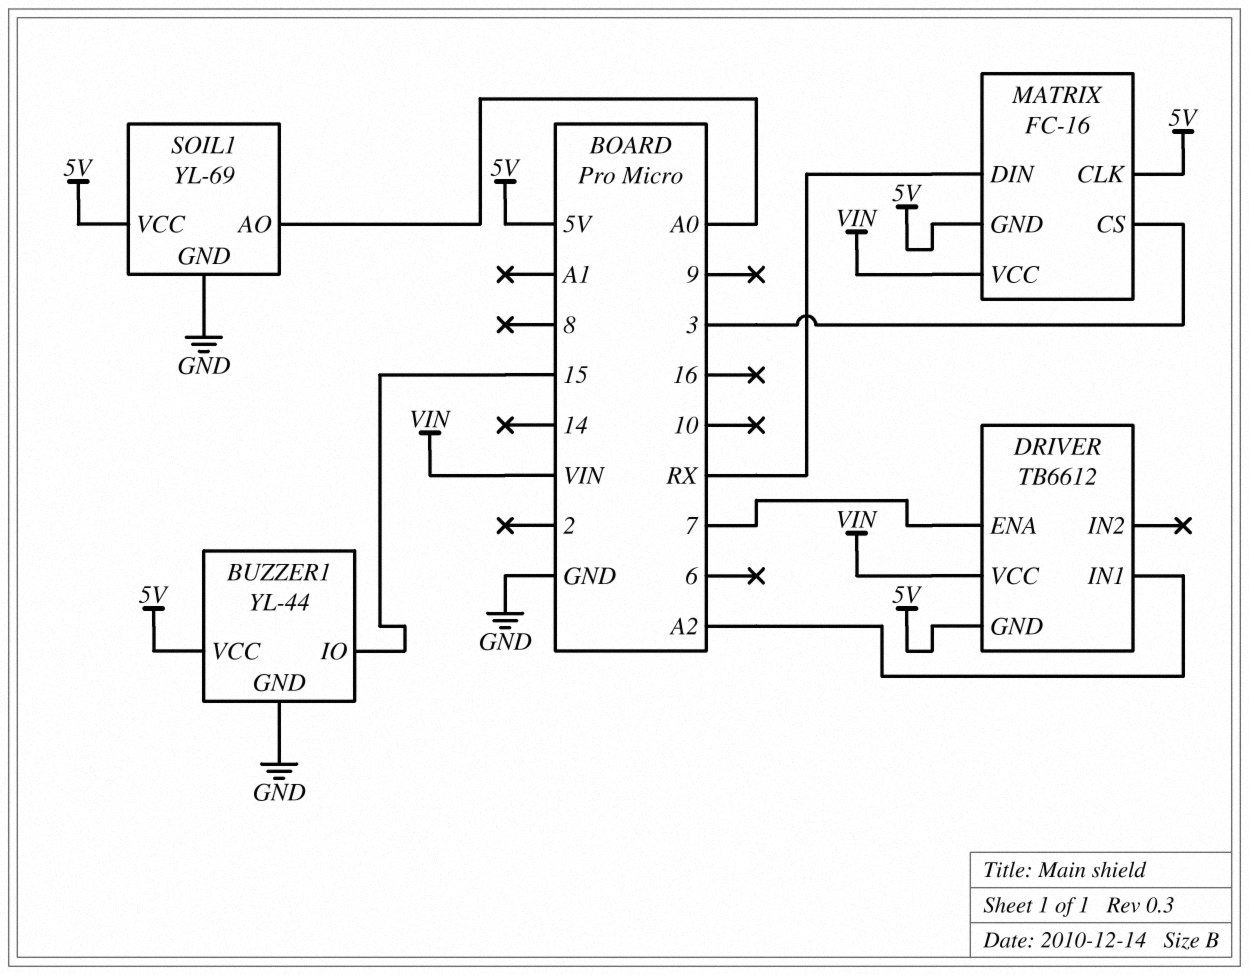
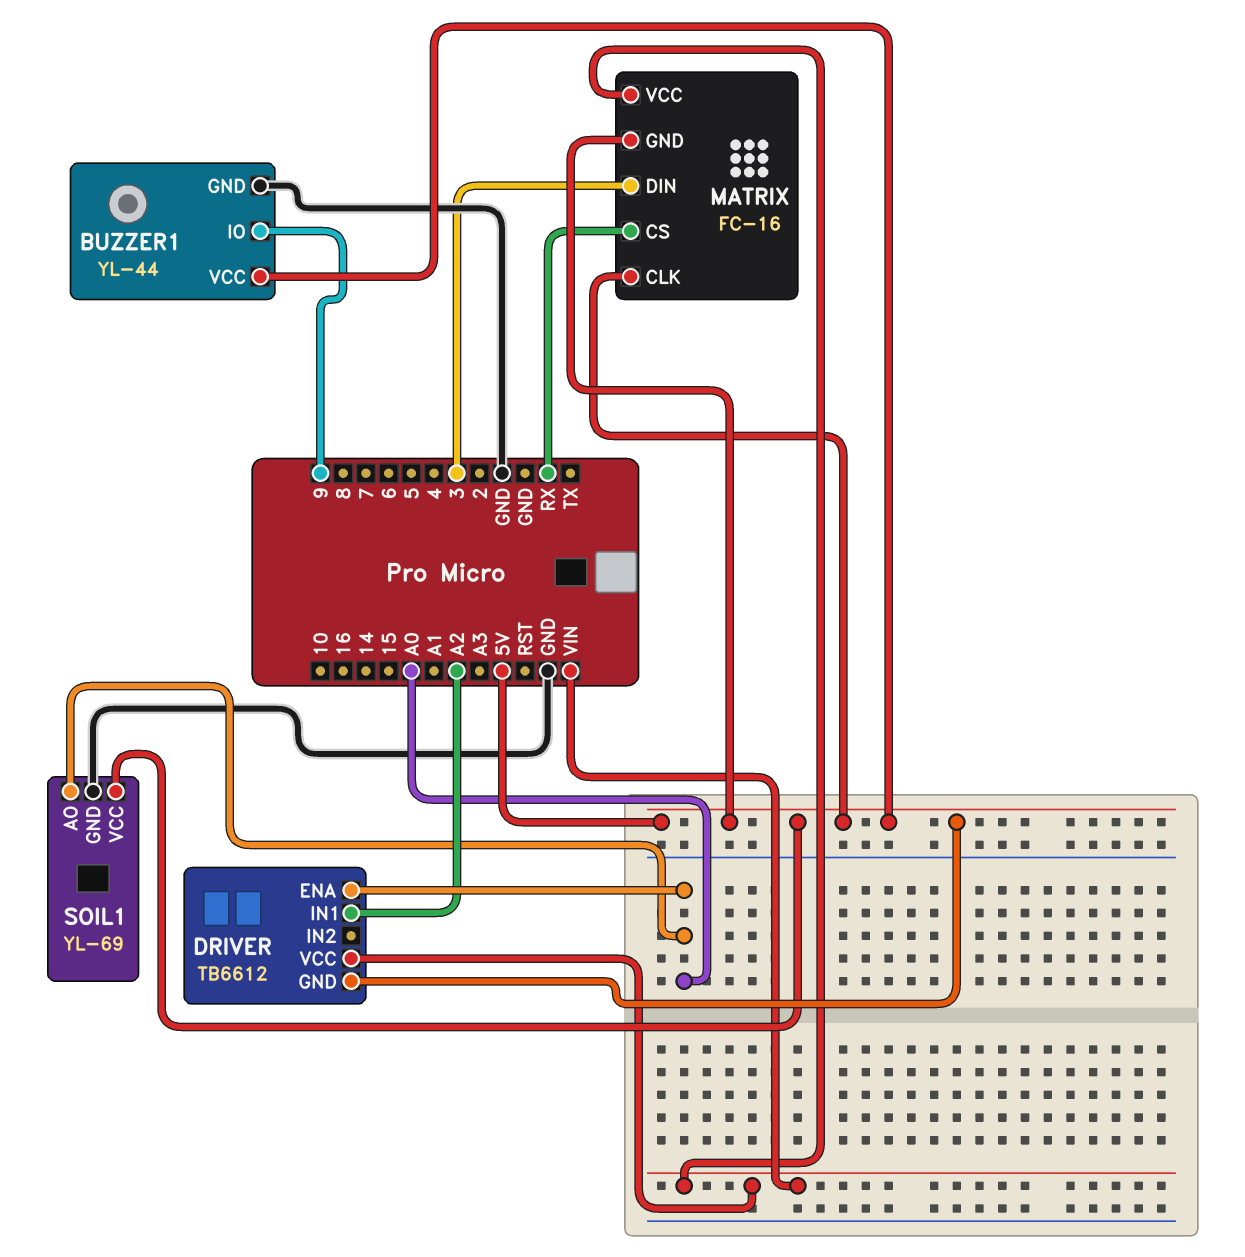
BUZZER1 pin IO: 15 -> 9
DRIVER pin ENA: 7 -> A0
MATRIX pin CS: 3 -> RX
MATRIX pin DIN: RX -> 3

